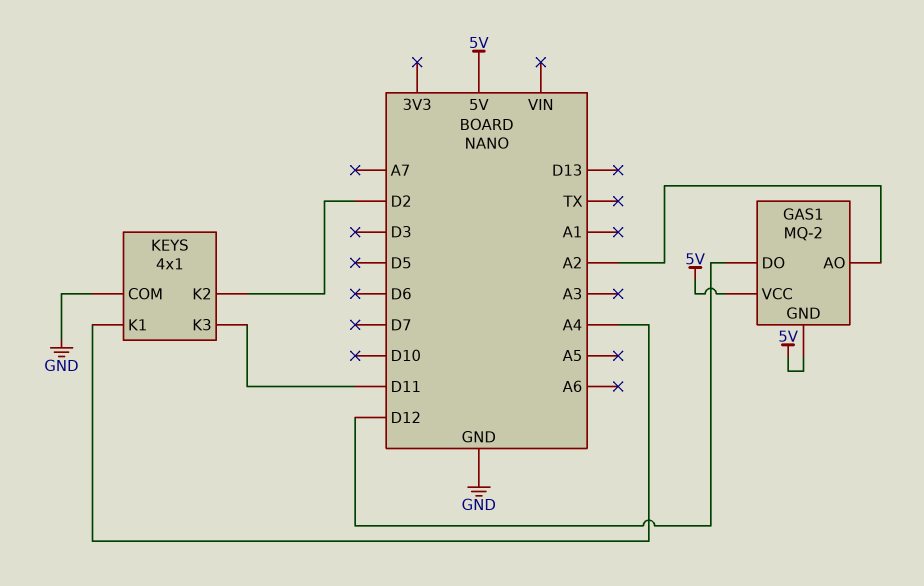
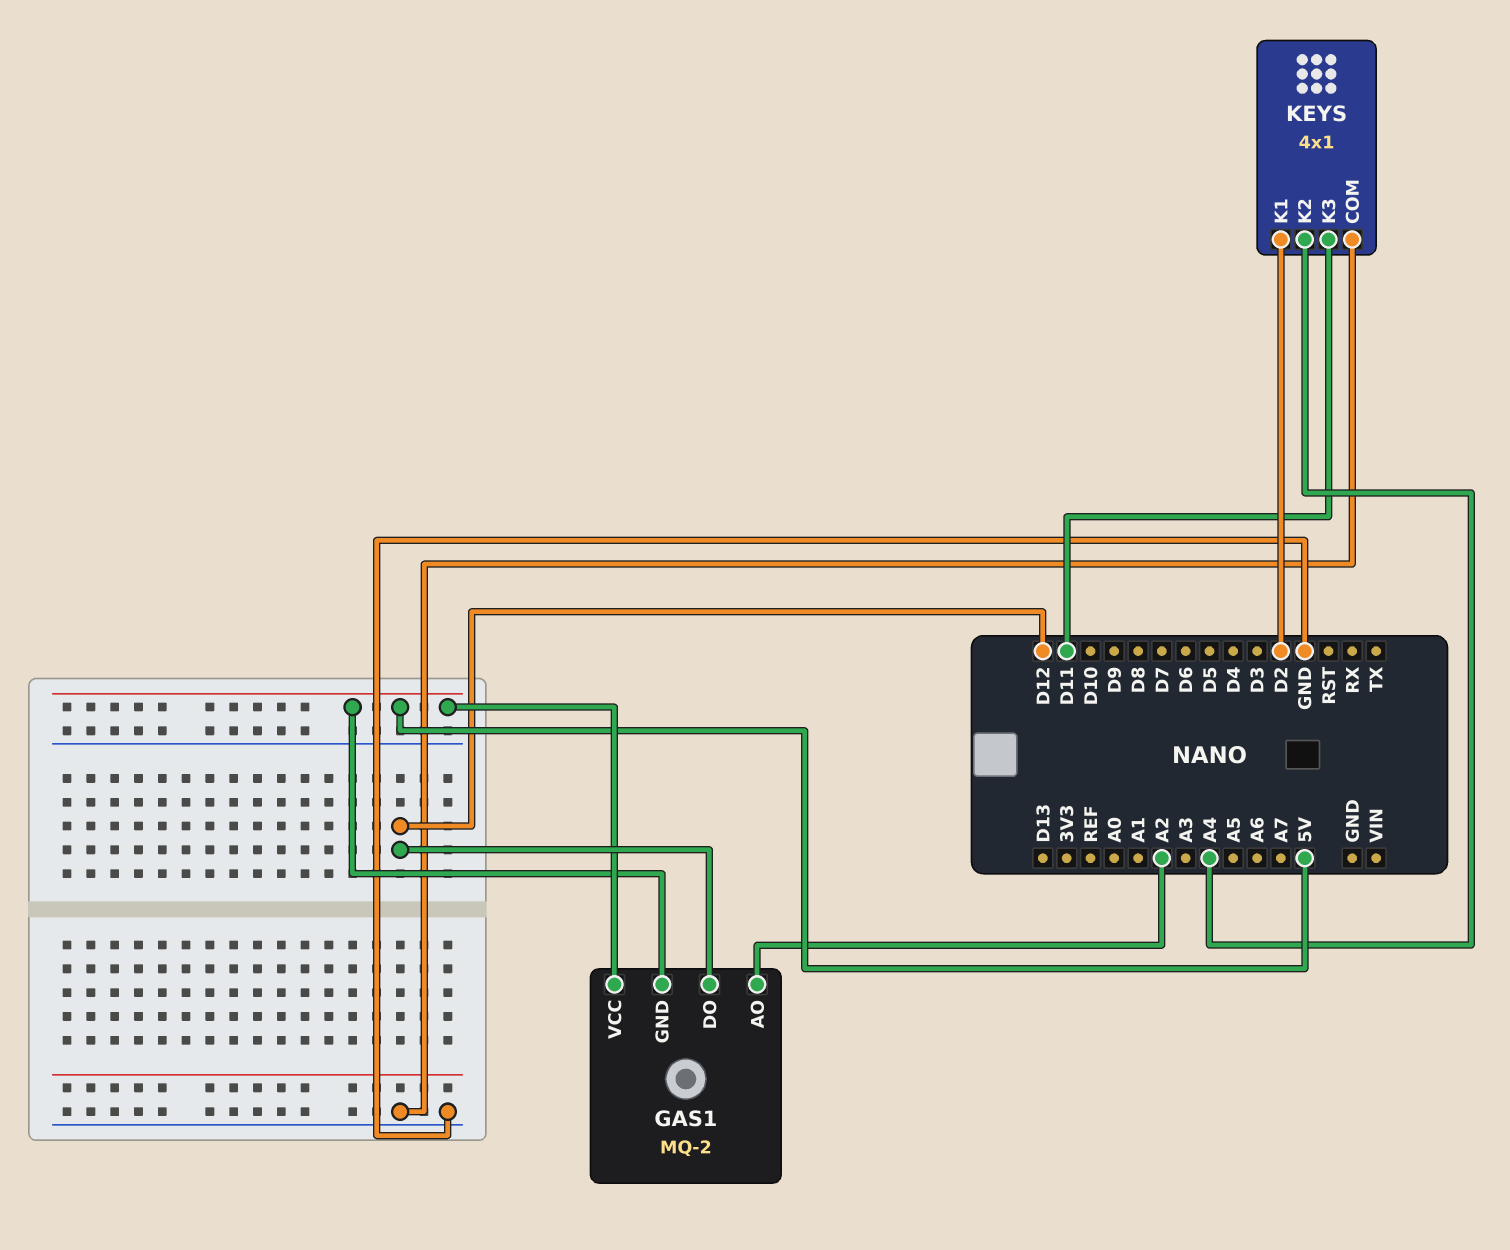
KEYS pin K1: A4 -> D2
KEYS pin K2: D2 -> A4

